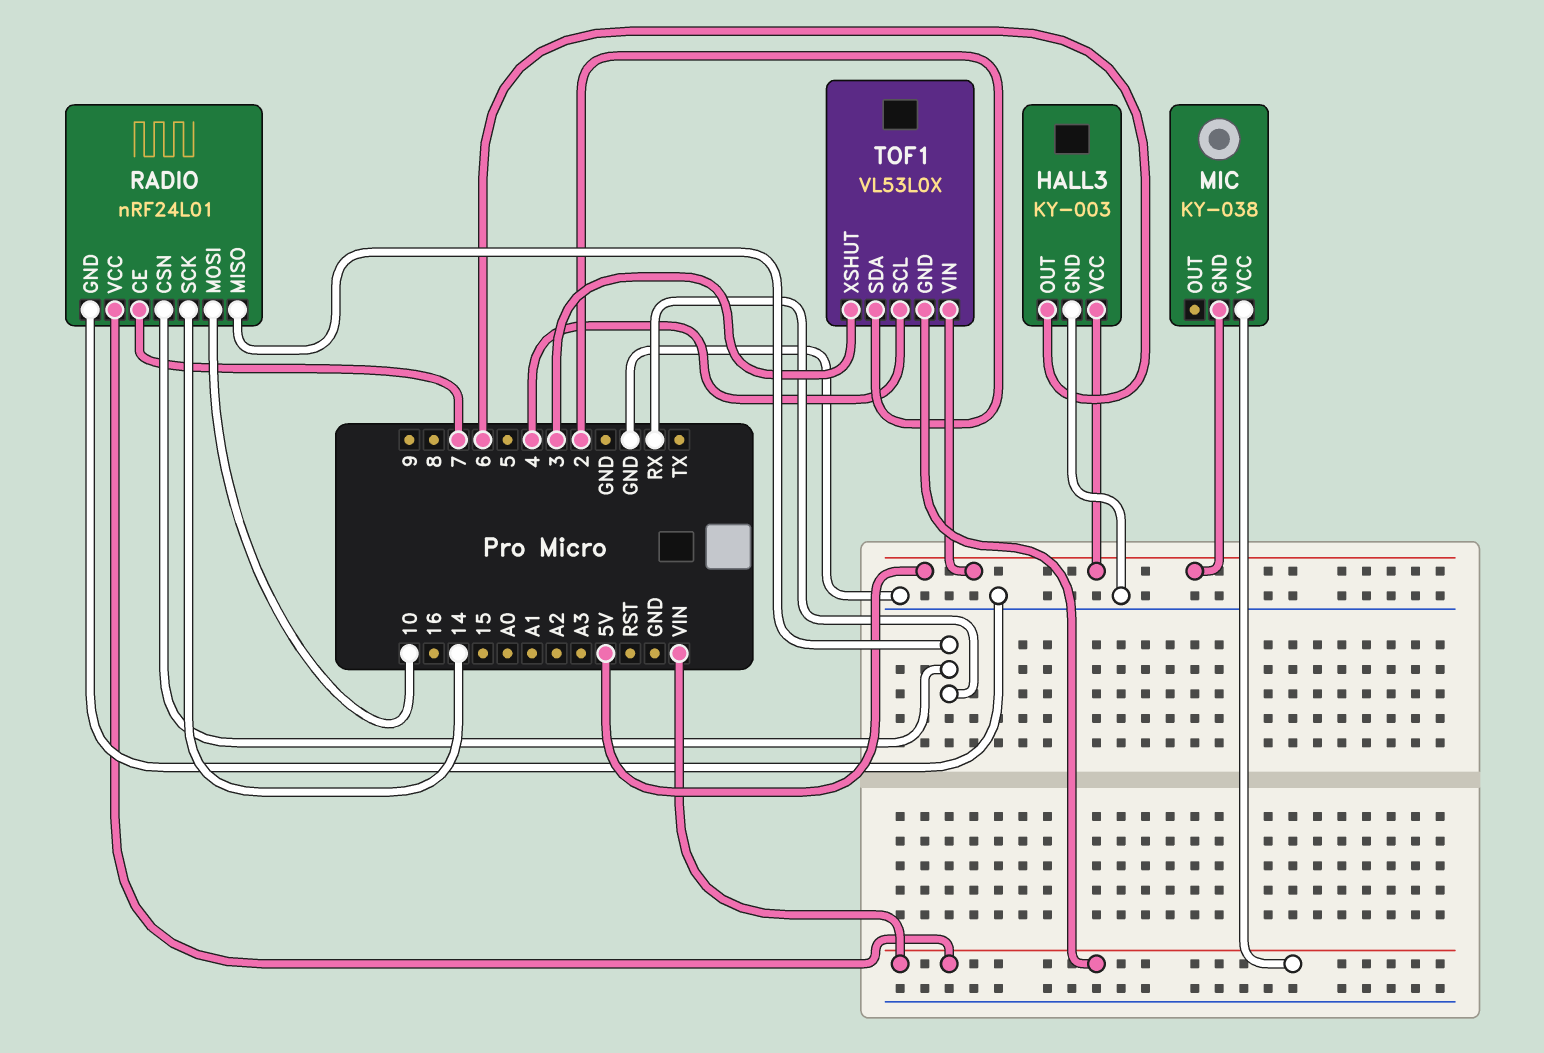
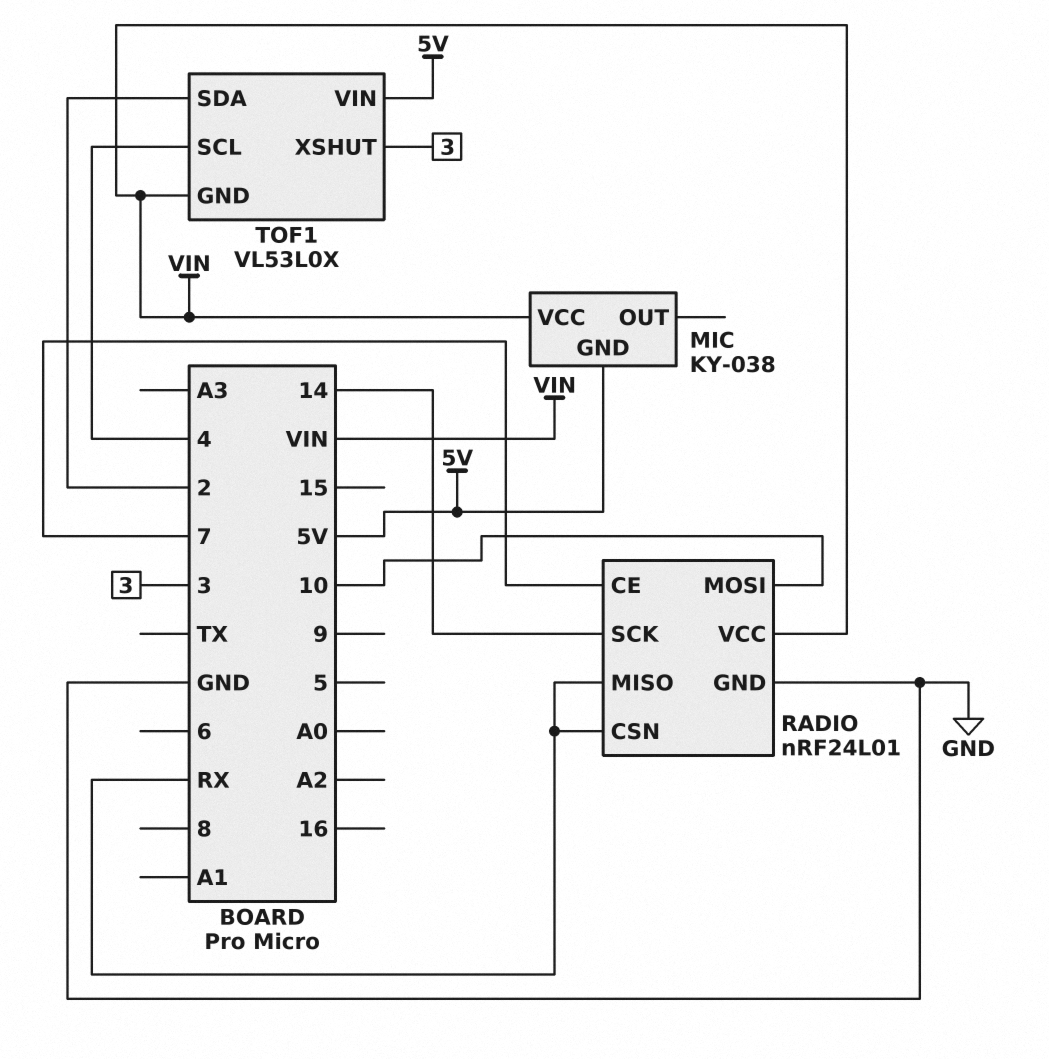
HALL3: KY-003 -> none
HALL3 pin GND: GND -> none
HALL3 pin OUT: 6 -> none
HALL3 pin VCC: 5V -> none

